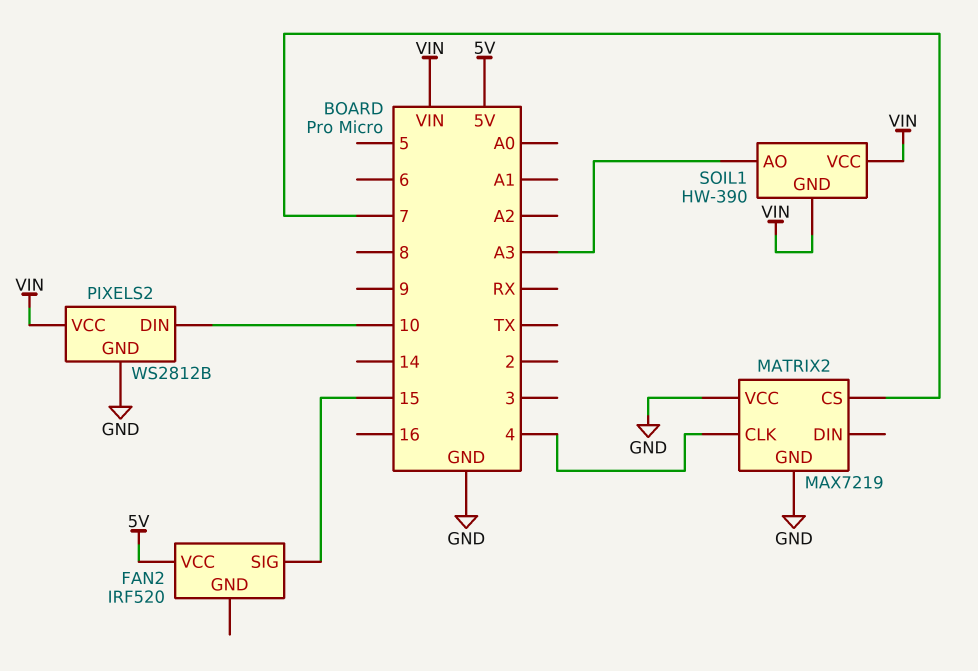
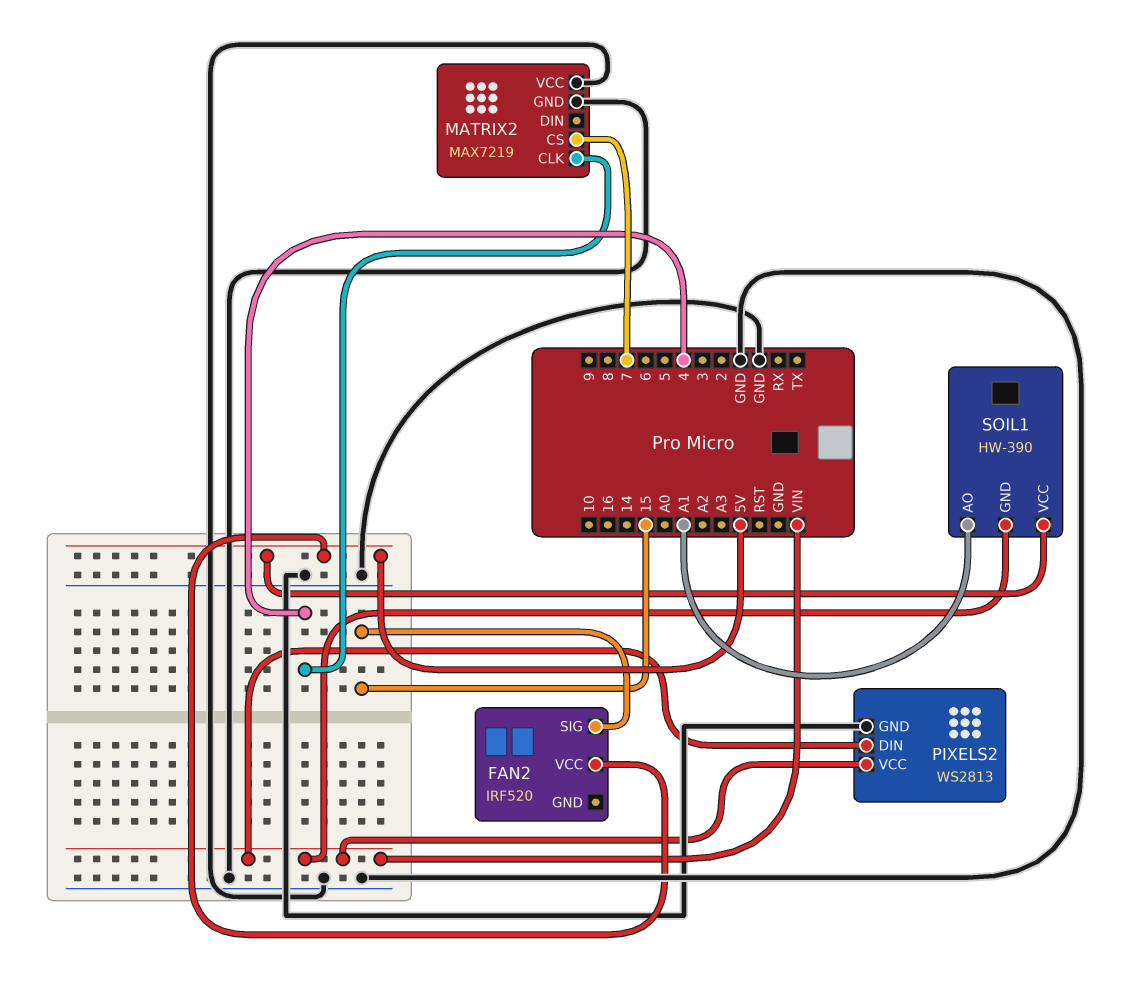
PIXELS2: WS2812B -> WS2813
PIXELS2 pin DIN: 10 -> VIN
SOIL1 pin AO: A3 -> A1
SOIL1 pin VCC: VIN -> 5V

